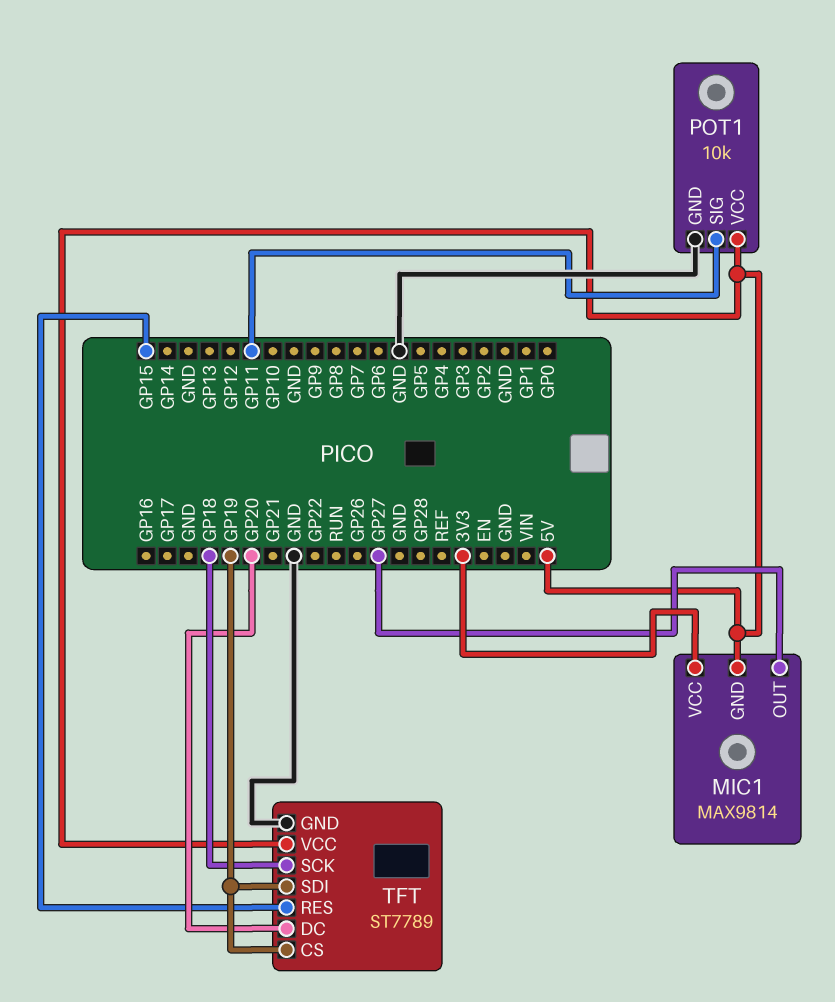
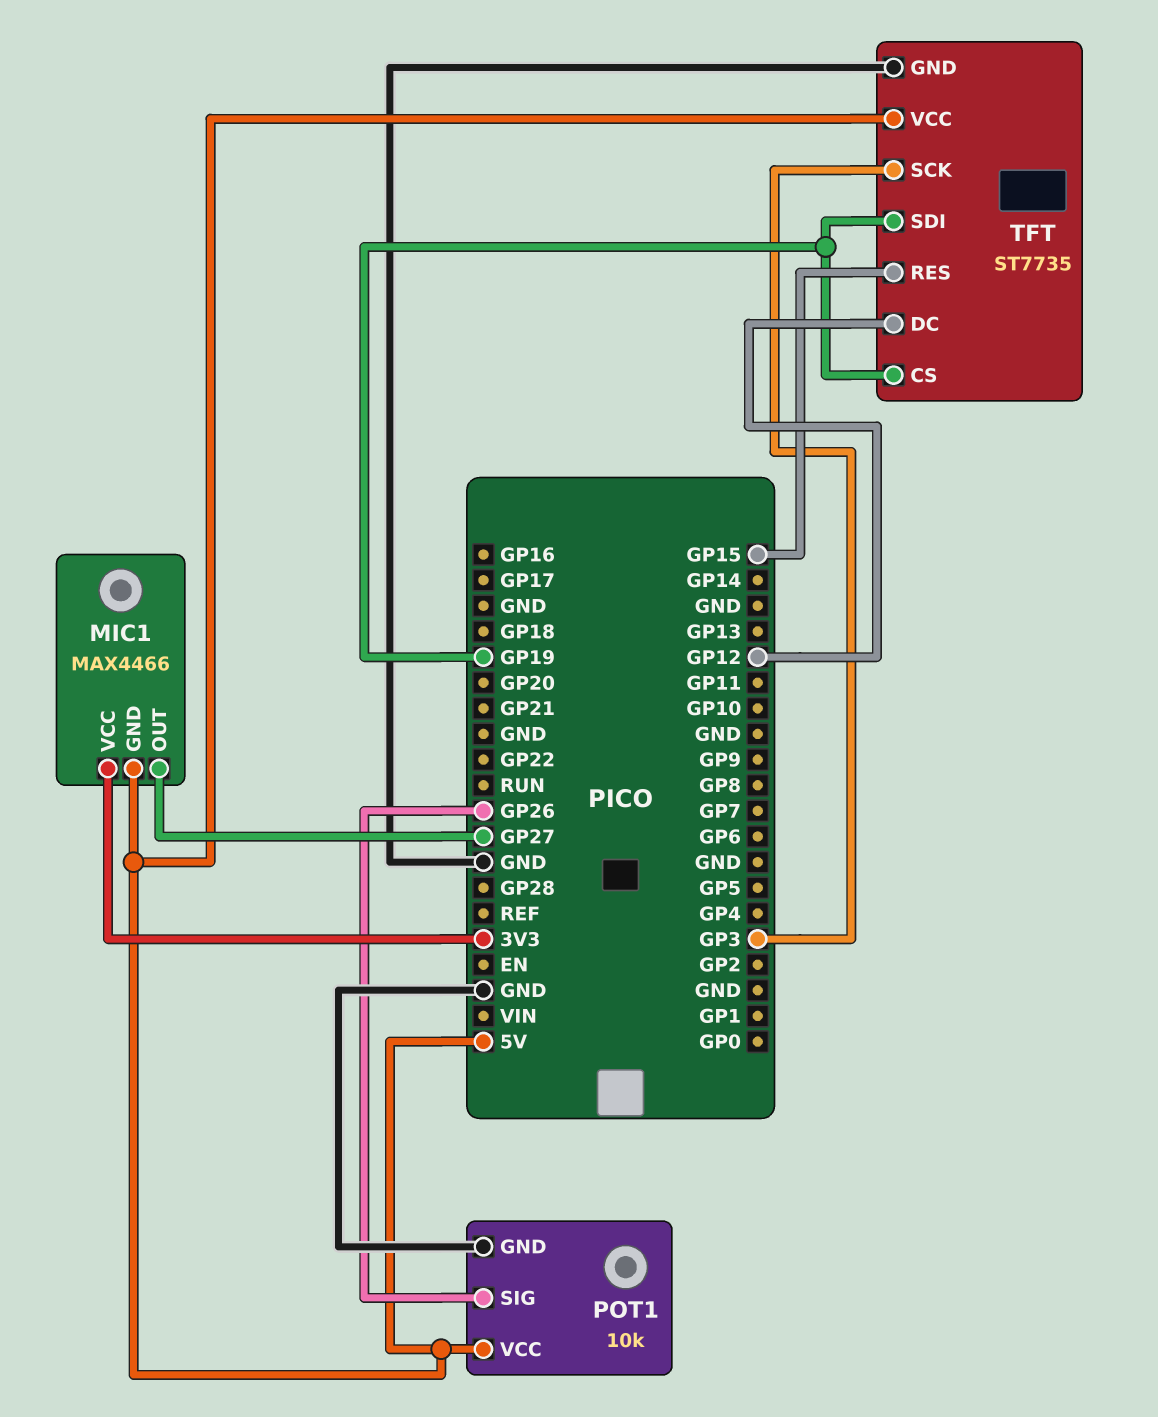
MIC1: MAX9814 -> MAX4466
POT1 pin SIG: GP11 -> GP26
TFT: ST7789 -> ST7735
TFT pin DC: GP20 -> GP12
TFT pin SCK: GP18 -> GP3

